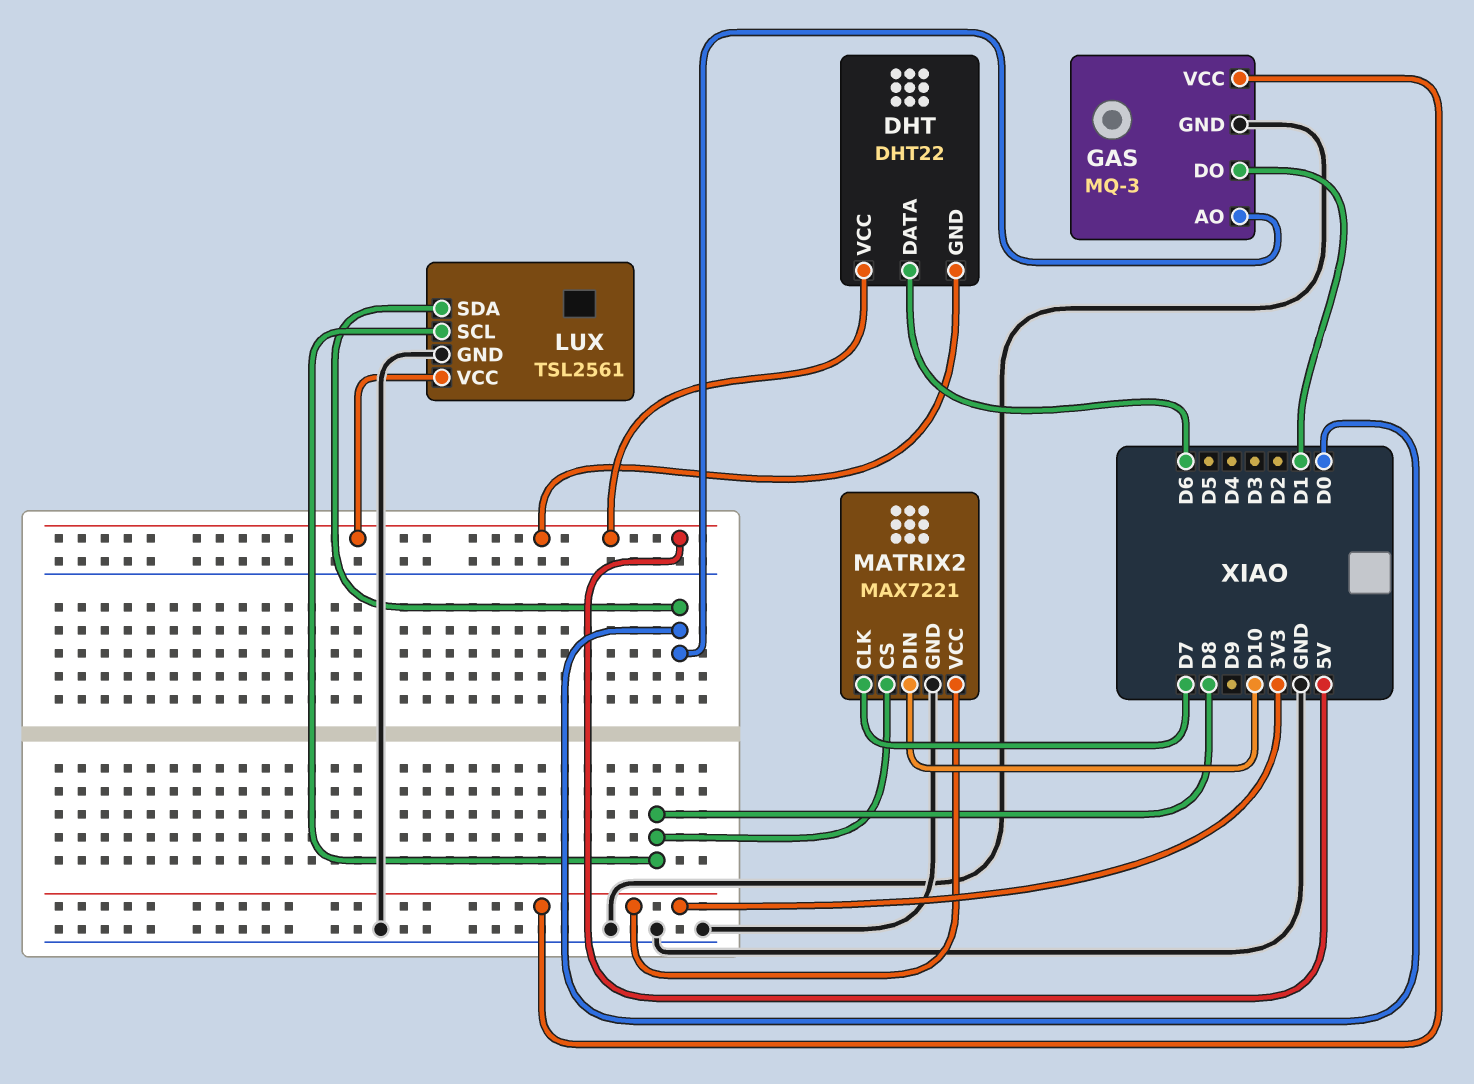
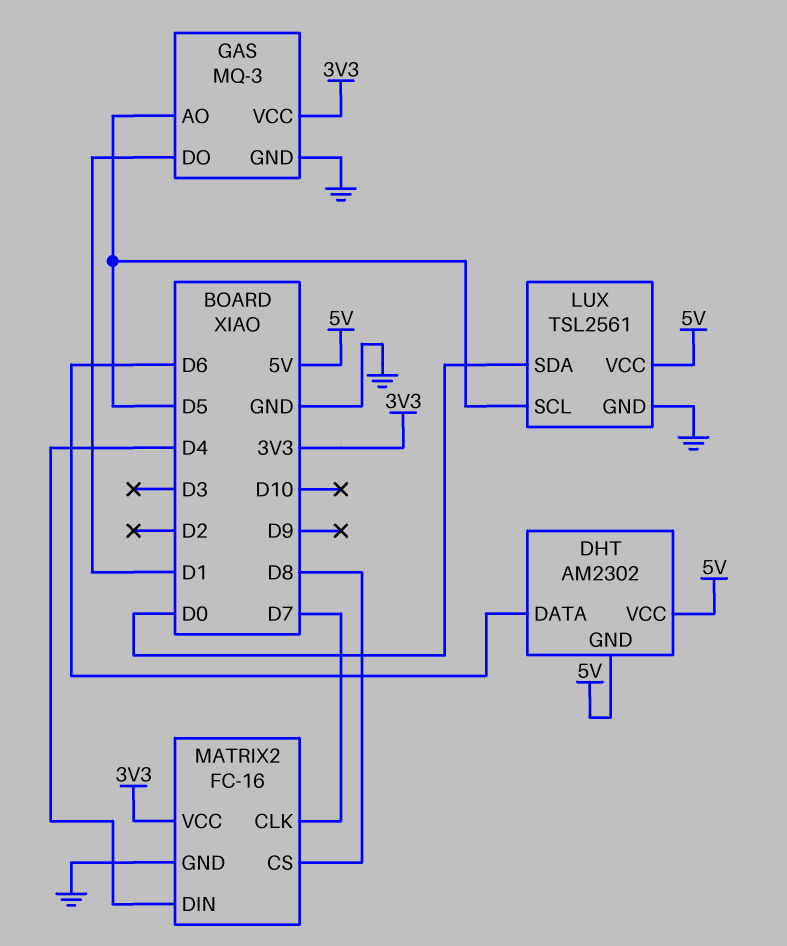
DHT: DHT22 -> AM2302
GAS pin AO: D0 -> D5
LUX pin SCL: D8 -> D5
MATRIX2: MAX7221 -> FC-16
MATRIX2 pin DIN: D10 -> D4

